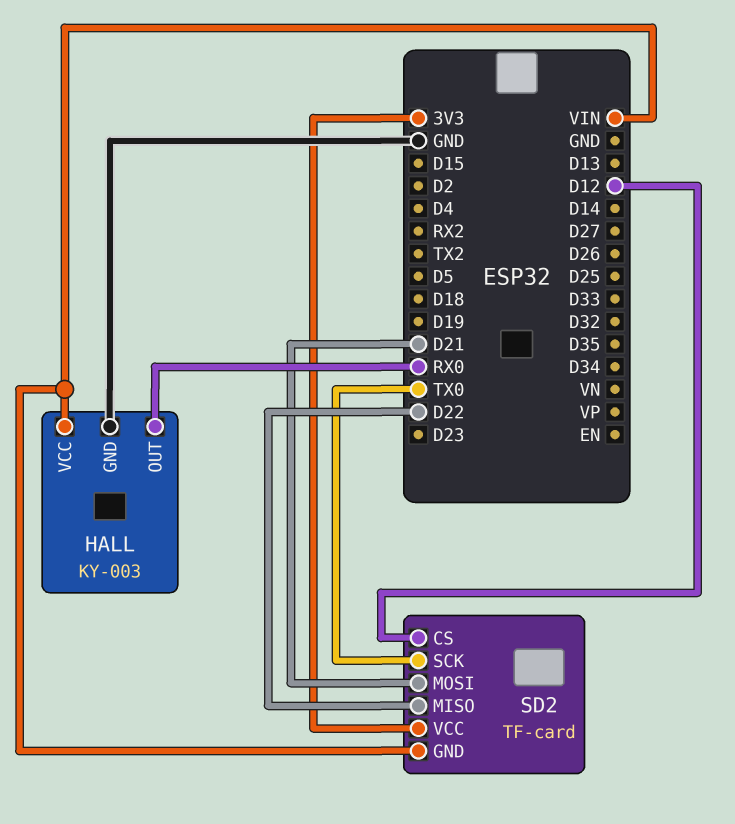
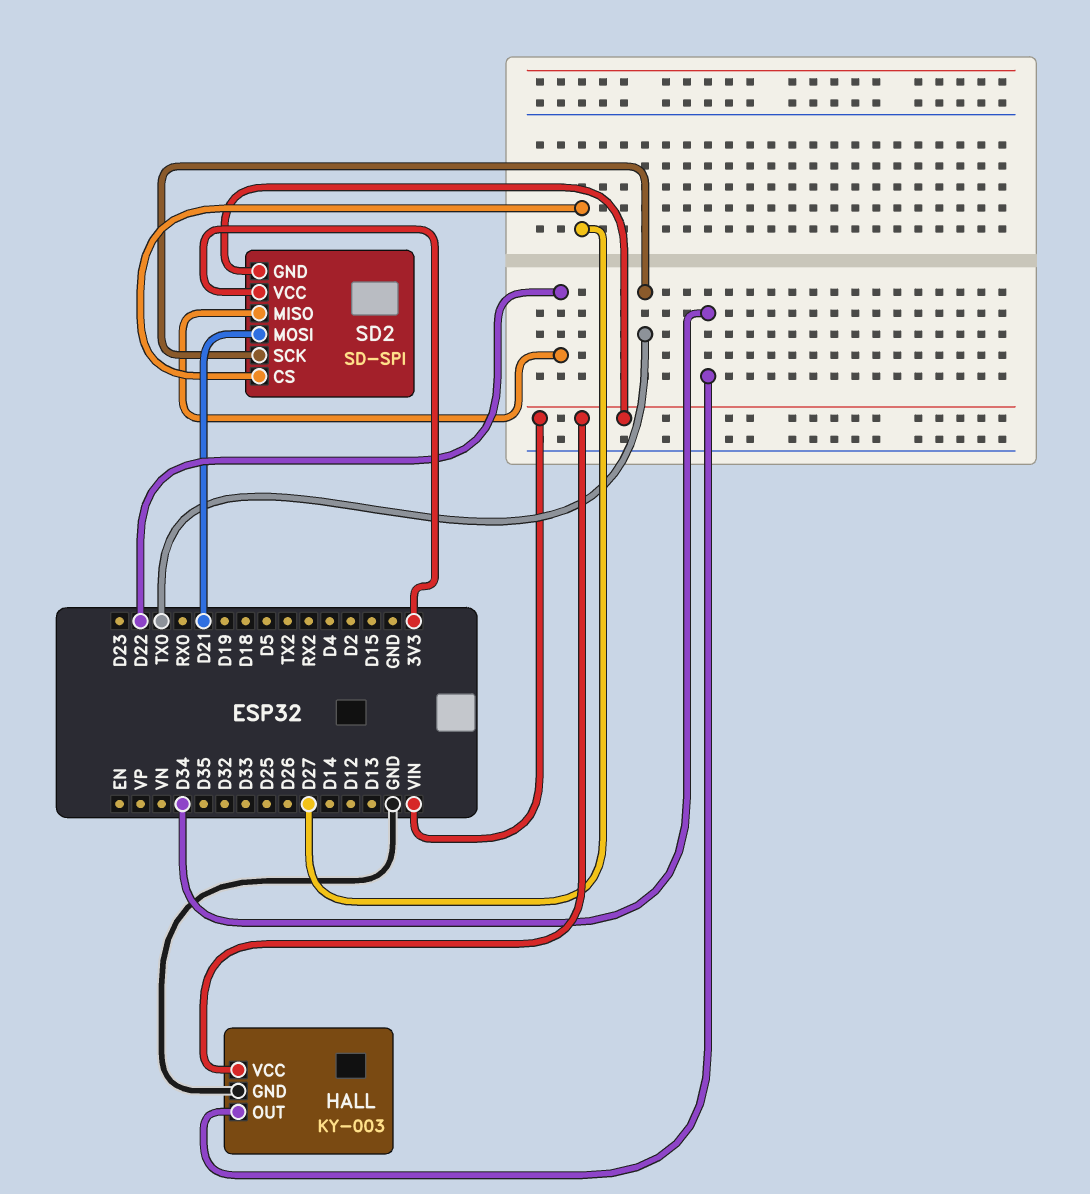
HALL pin OUT: RX0 -> D34
SD2: TF-card -> SD-SPI
SD2 pin CS: D12 -> D27

